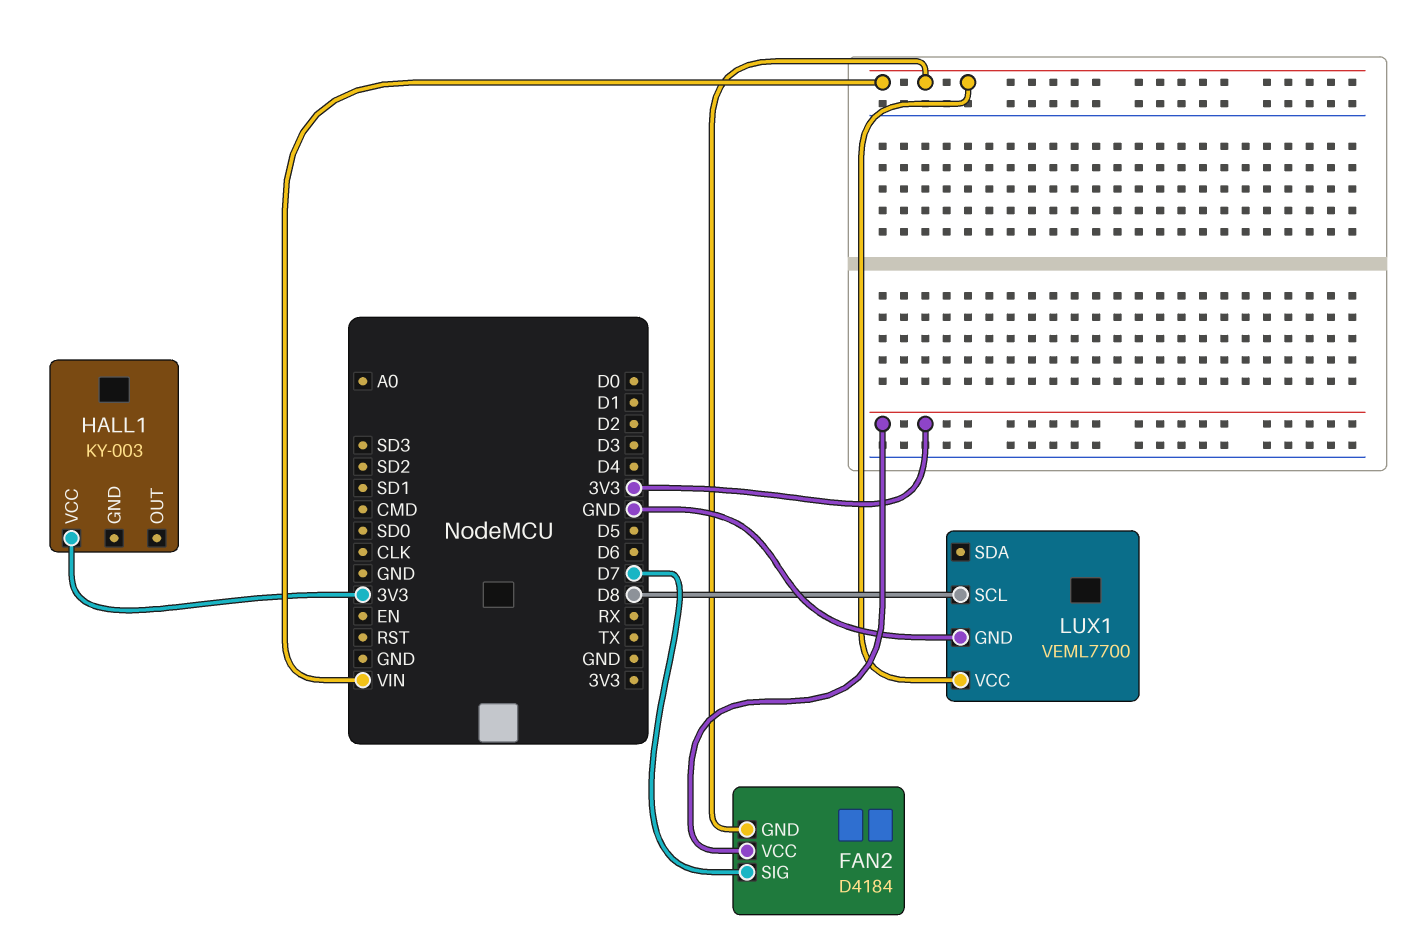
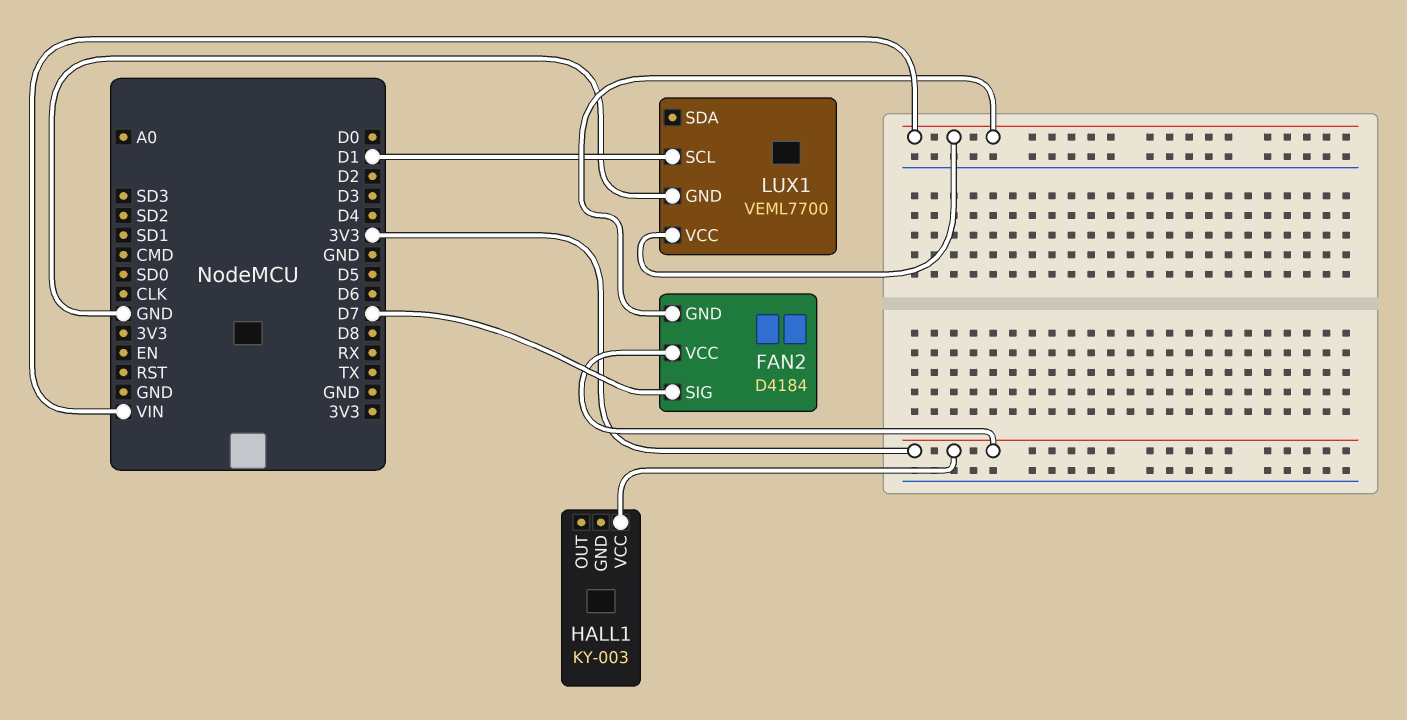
LUX1 pin SCL: D8 -> D1

